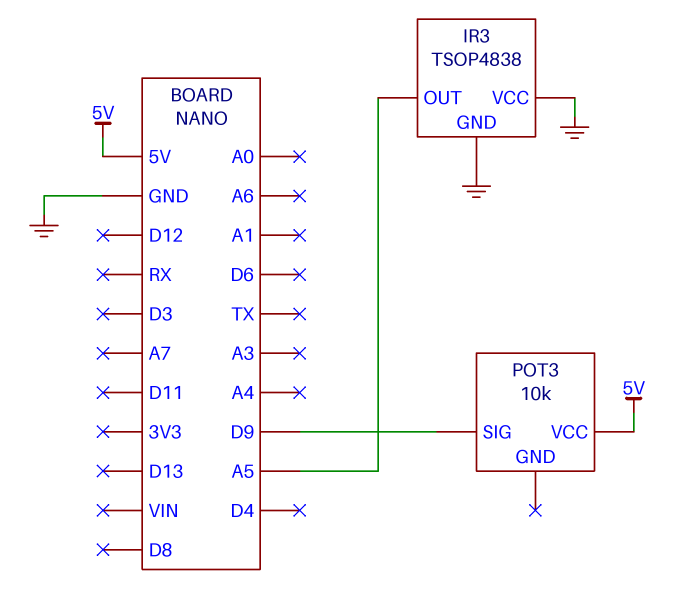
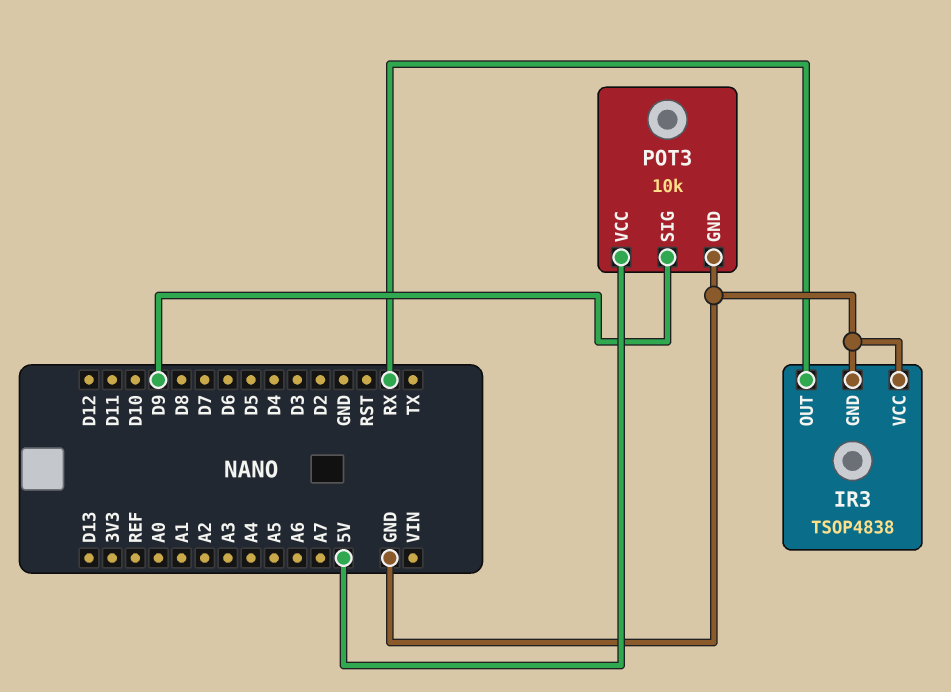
IR3 pin OUT: A5 -> RX
POT3 pin GND: none -> GND

